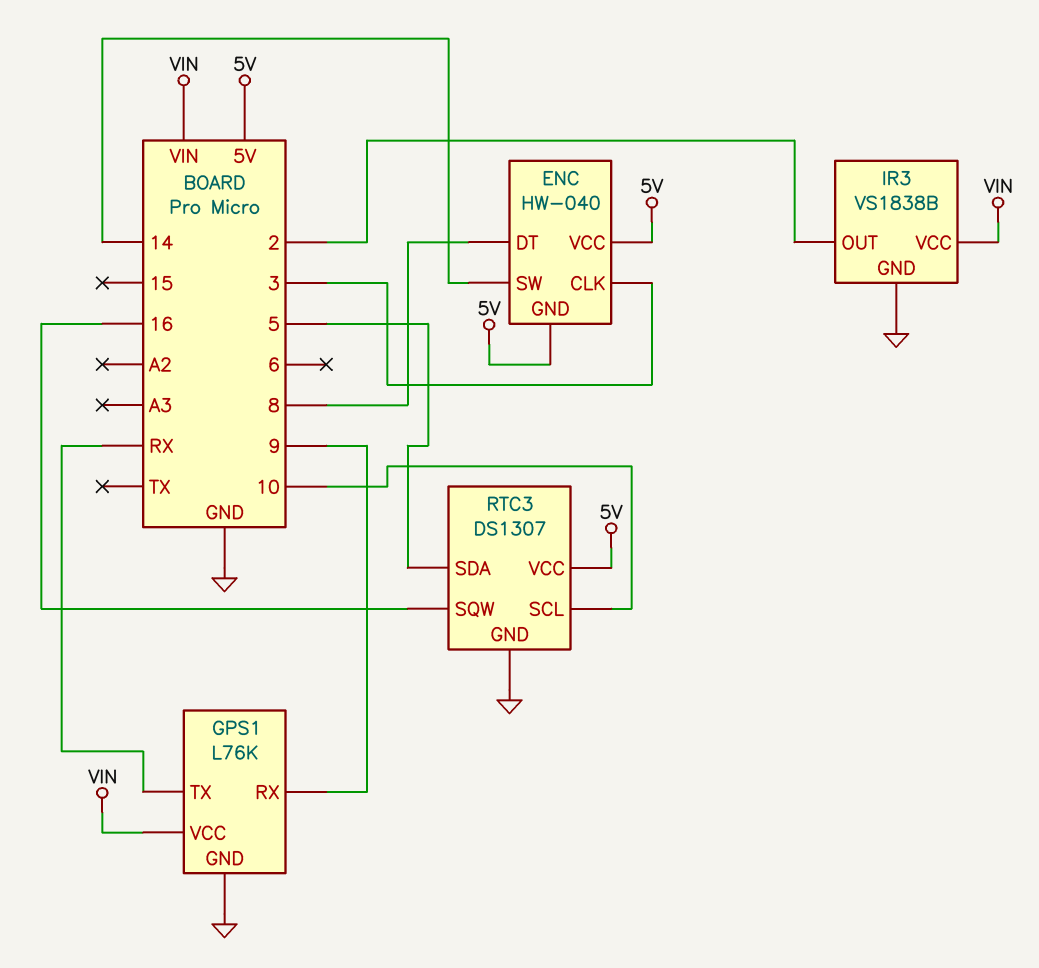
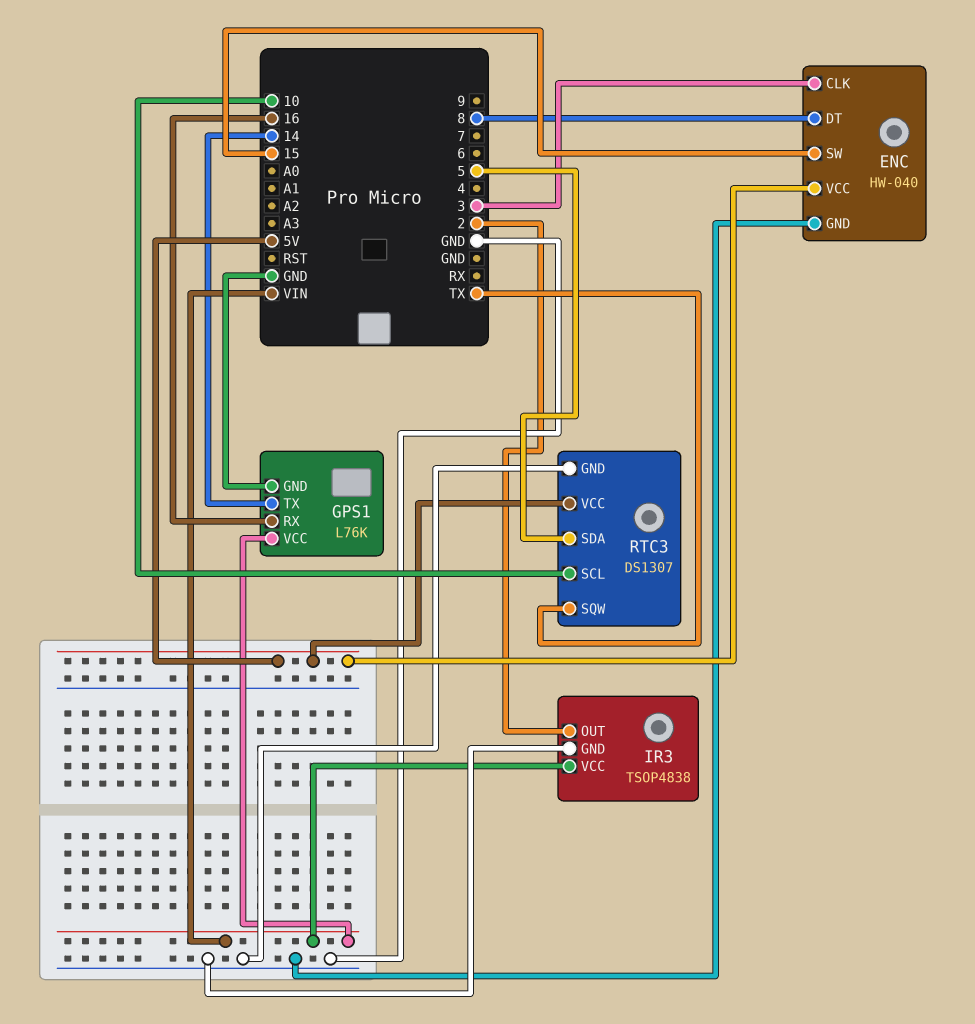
ENC pin GND: 5V -> GND
ENC pin SW: 14 -> 15
GPS1 pin RX: 9 -> 16
GPS1 pin TX: RX -> 14
IR3: VS1838B -> TSOP4838
RTC3 pin SQW: 16 -> TX

